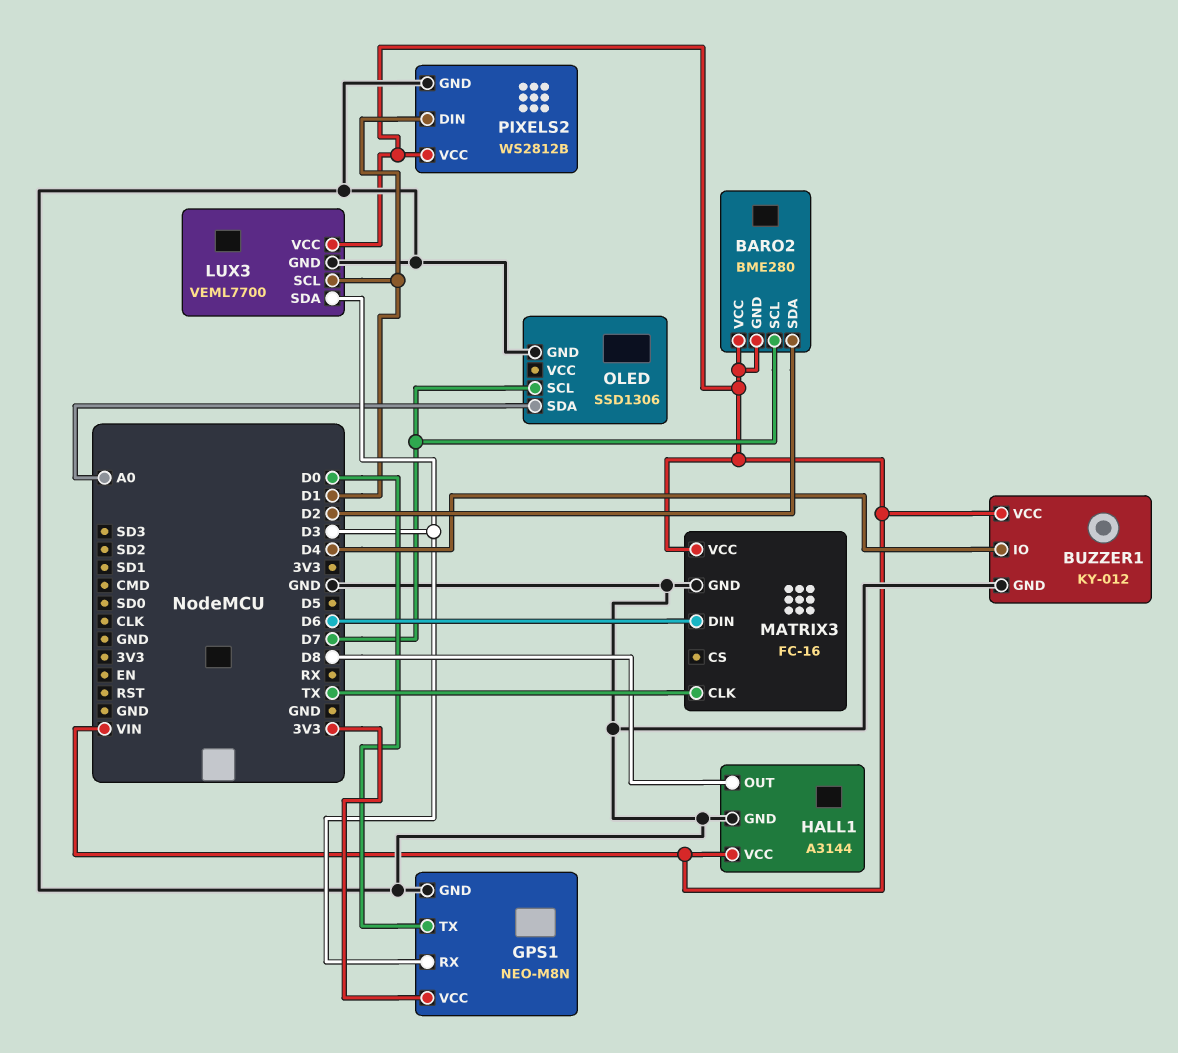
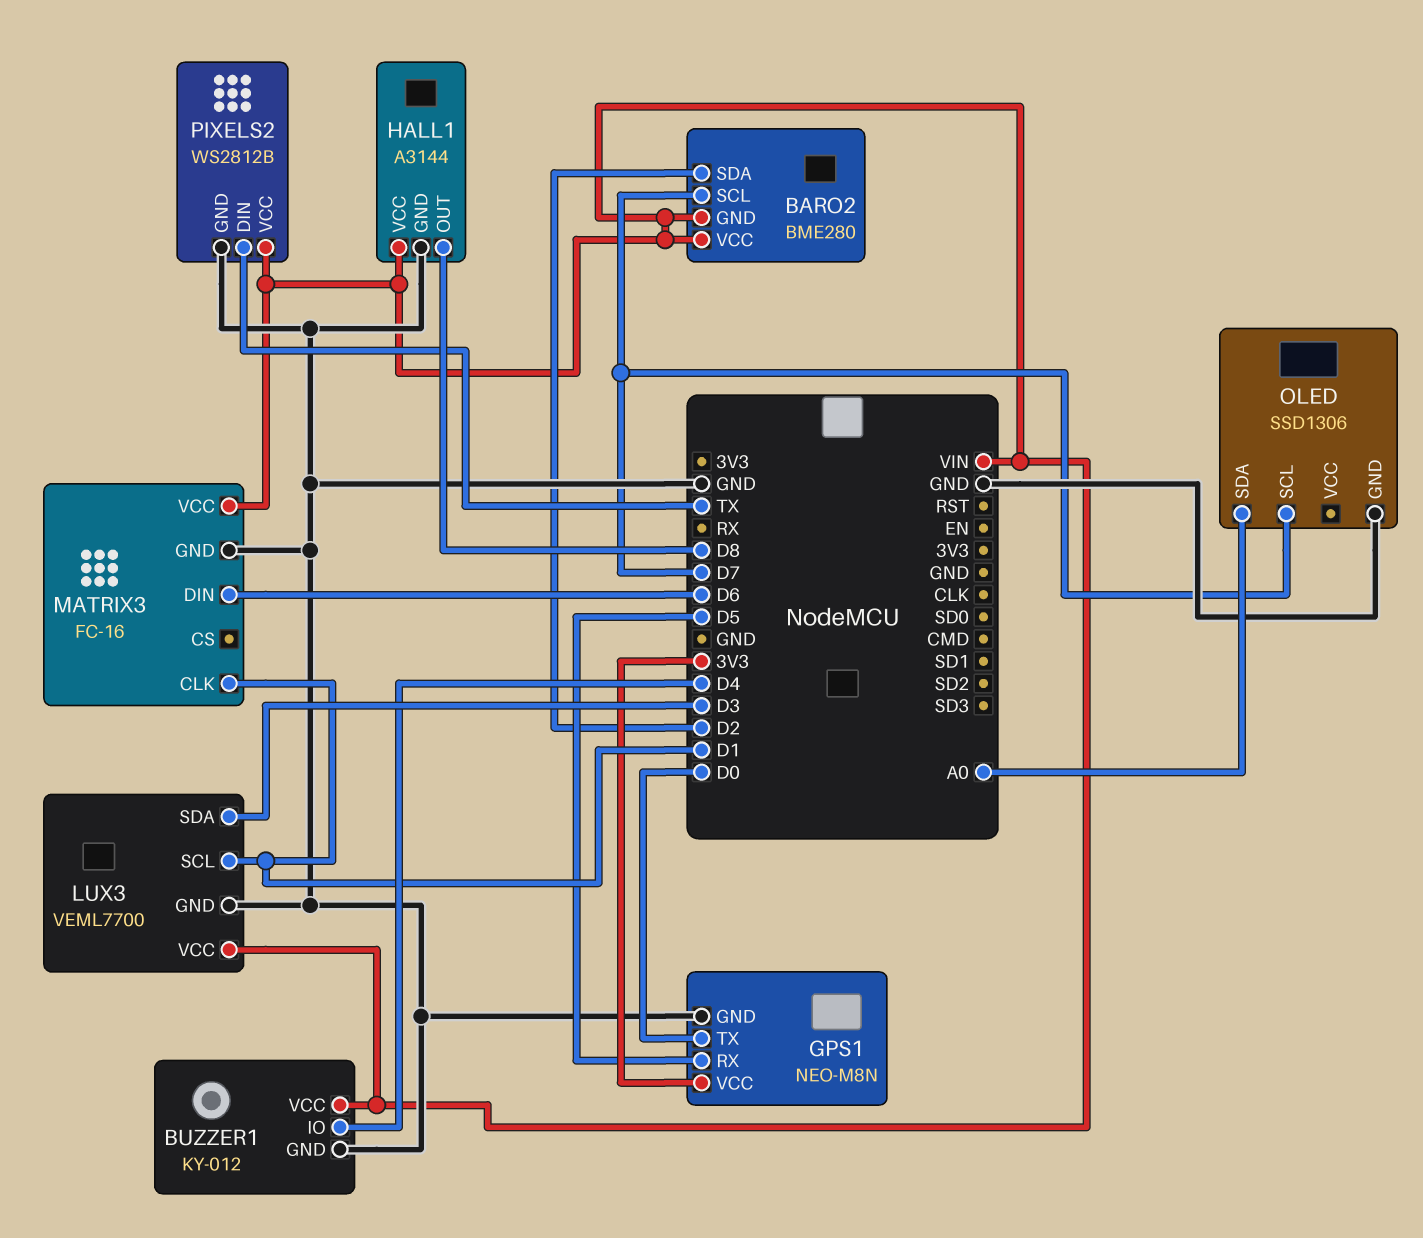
GPS1 pin RX: D3 -> D5
MATRIX3 pin CLK: TX -> D1
PIXELS2 pin DIN: D1 -> TX

